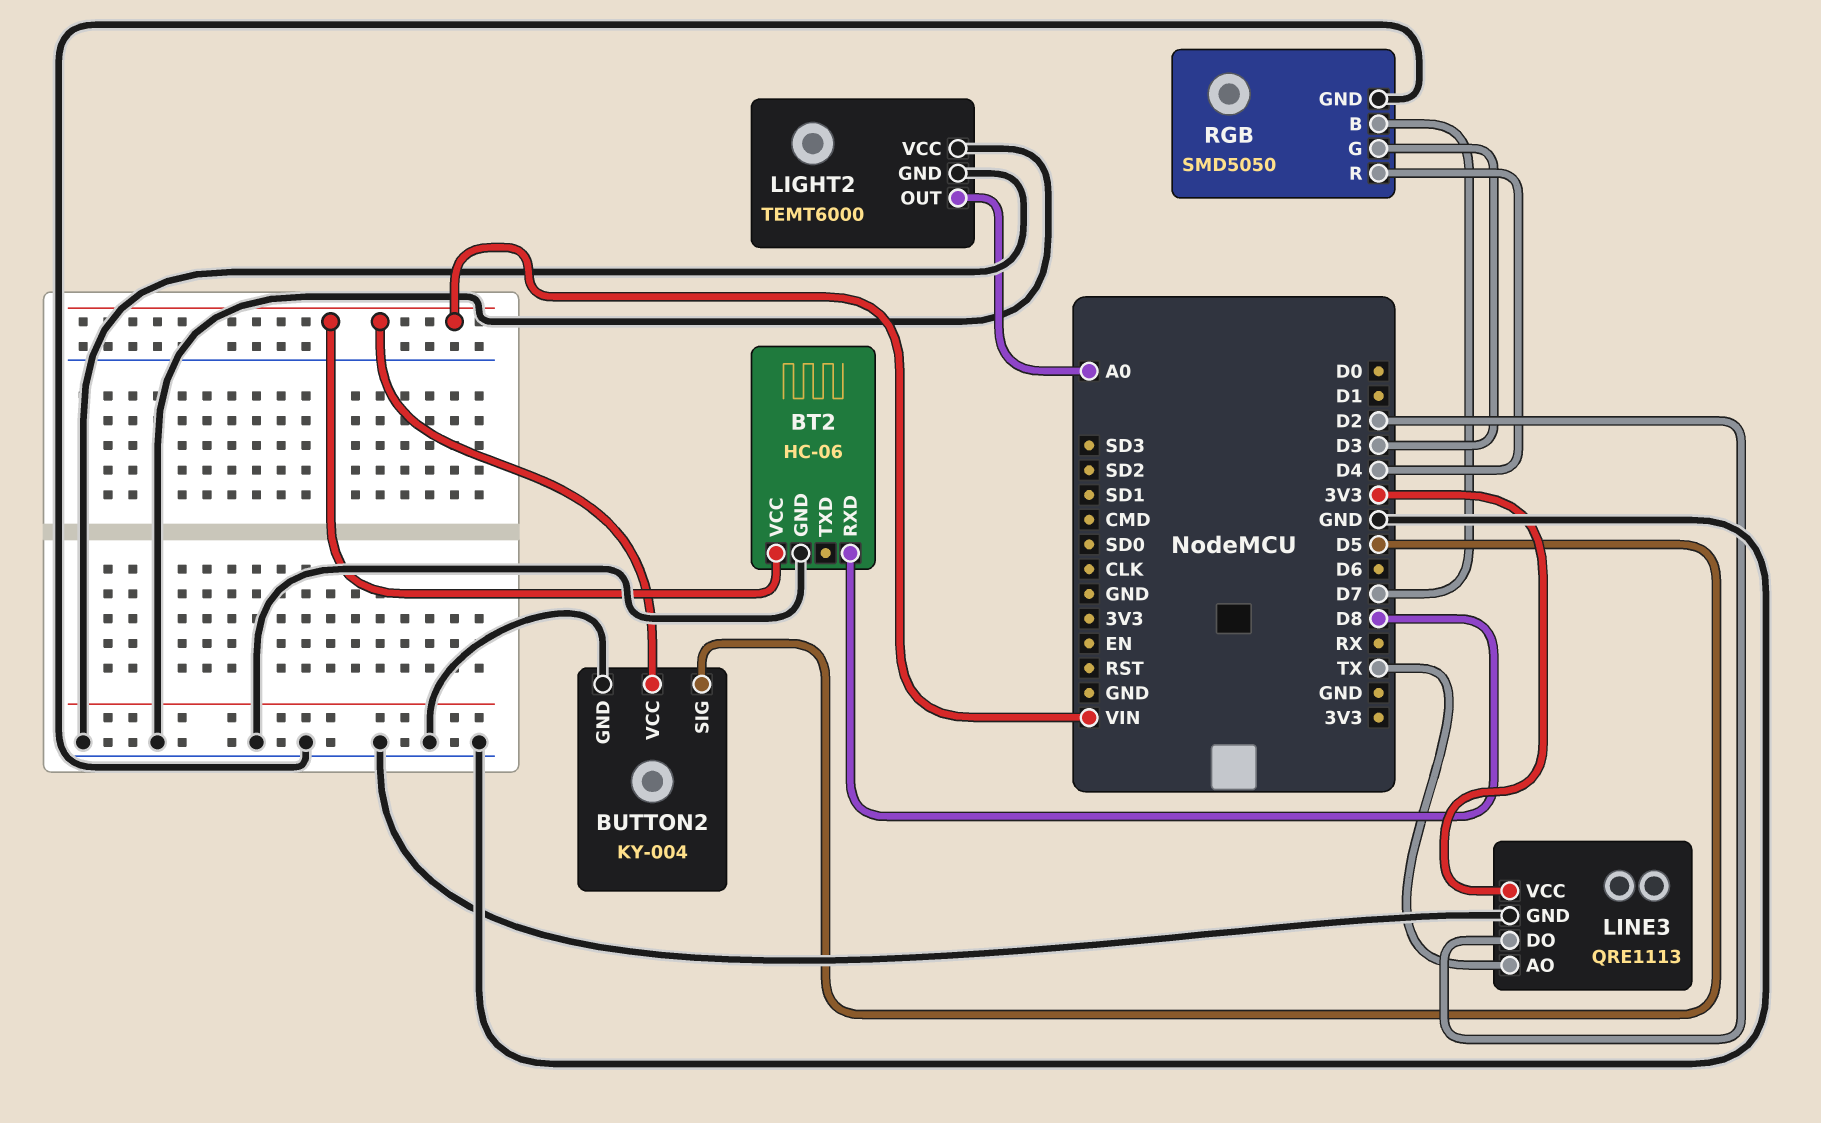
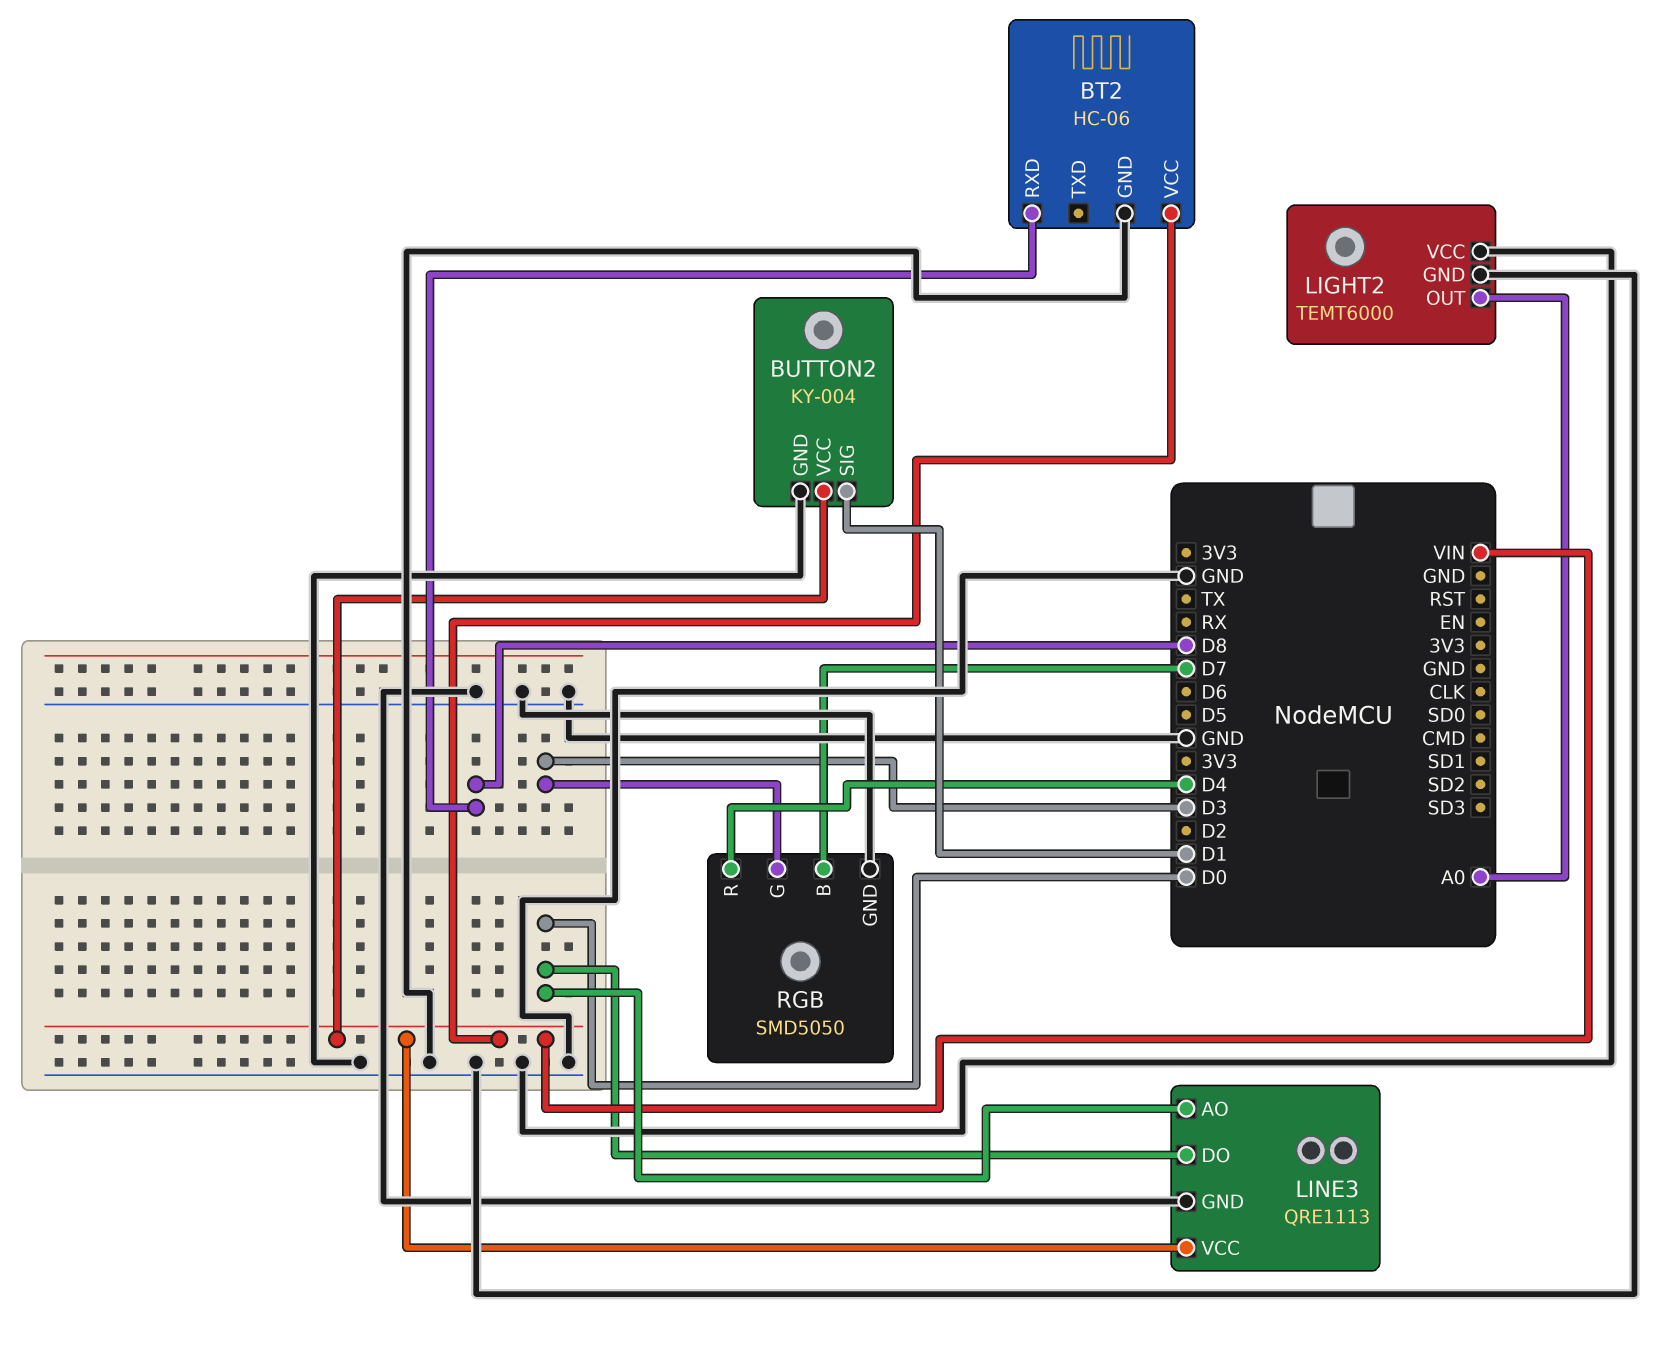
BUTTON2 pin SIG: D5 -> D1
LINE3 pin AO: TX -> D0
LINE3 pin DO: D2 -> D0
LINE3 pin VCC: 3V3 -> VIN

